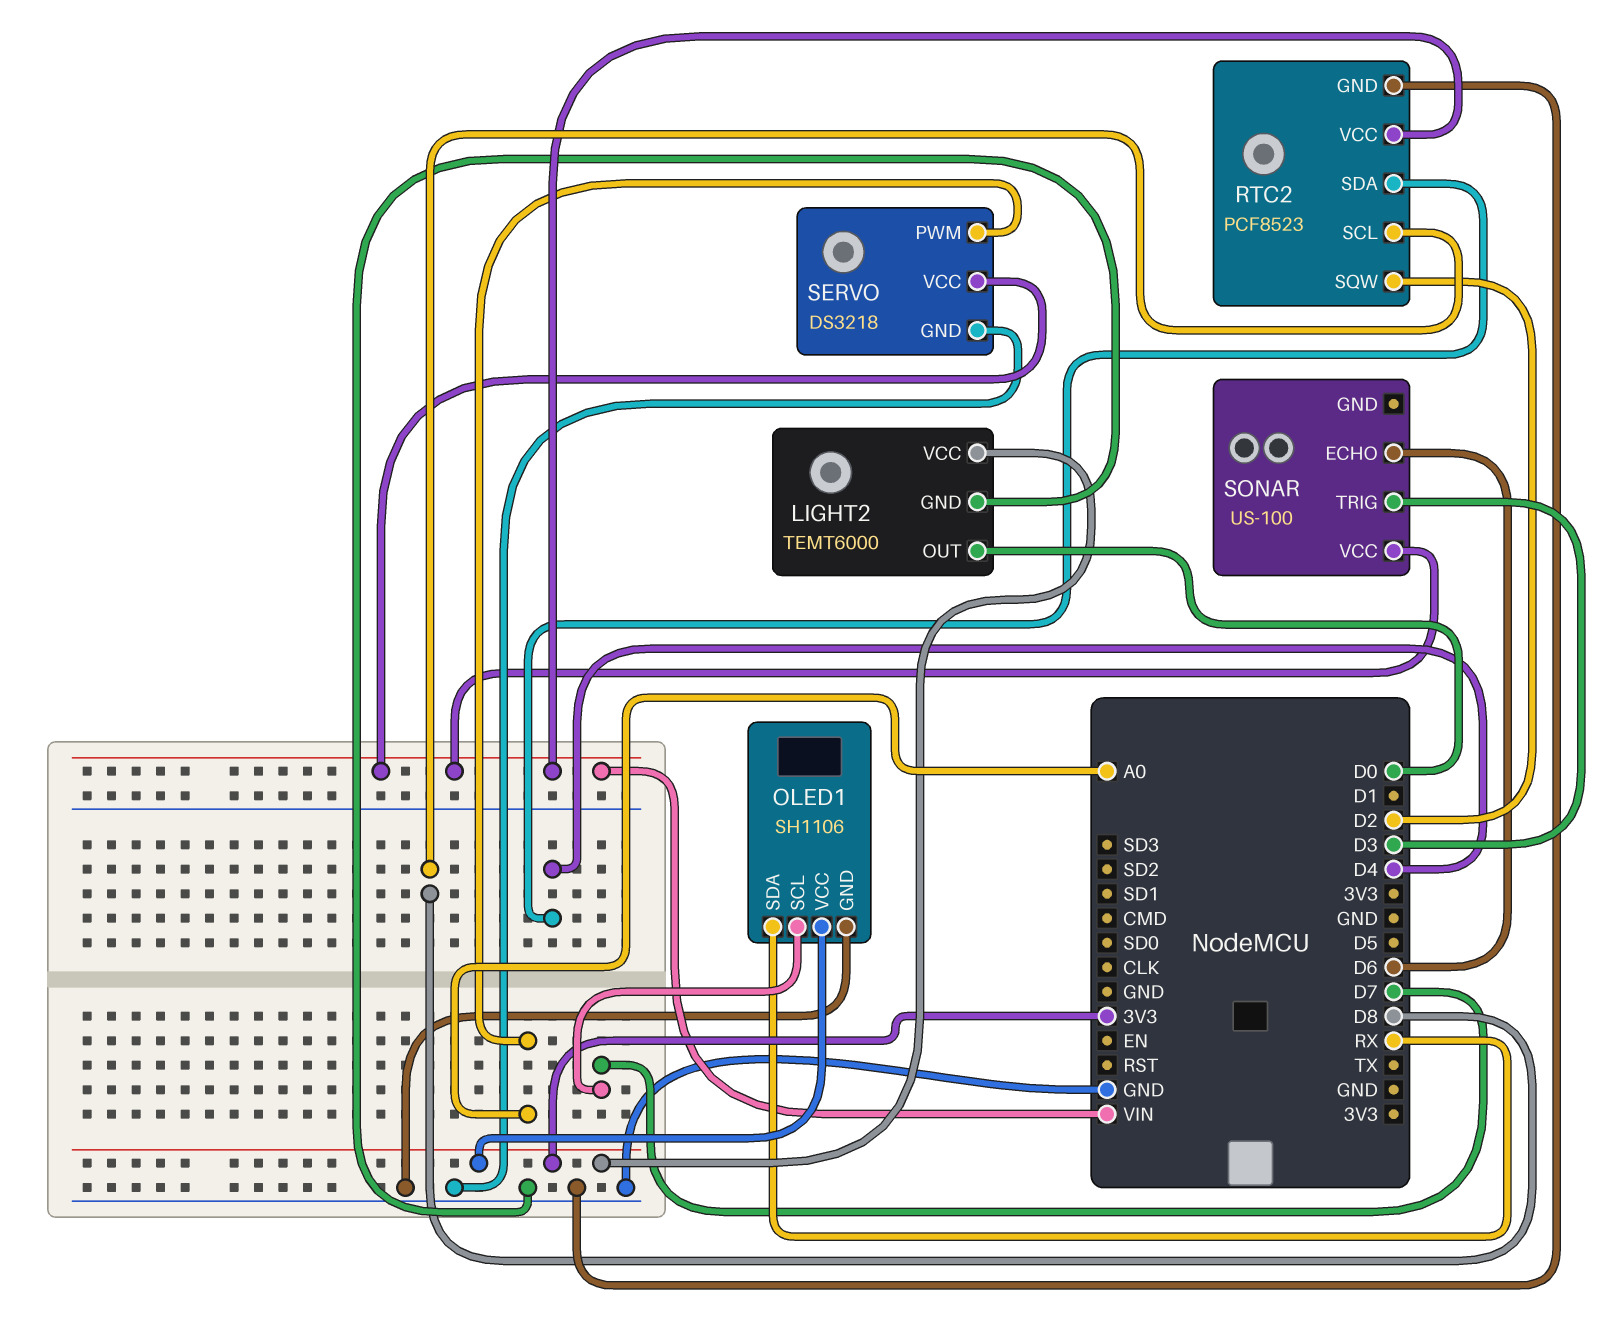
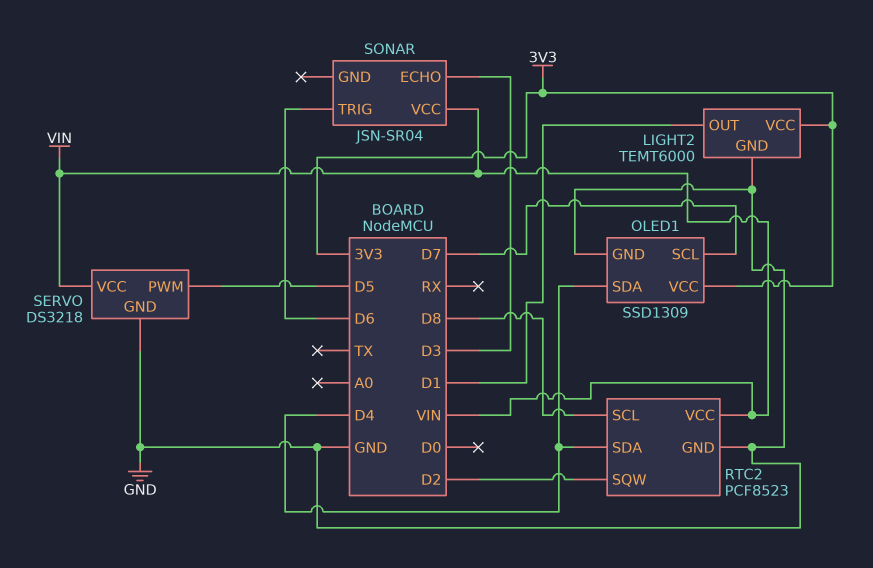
LIGHT2 pin OUT: D0 -> D1
OLED1: SH1106 -> SSD1309
OLED1 pin SDA: RX -> D4
SERVO pin PWM: A0 -> D5
SONAR: US-100 -> JSN-SR04
SONAR pin ECHO: D6 -> D3
SONAR pin TRIG: D3 -> D6

